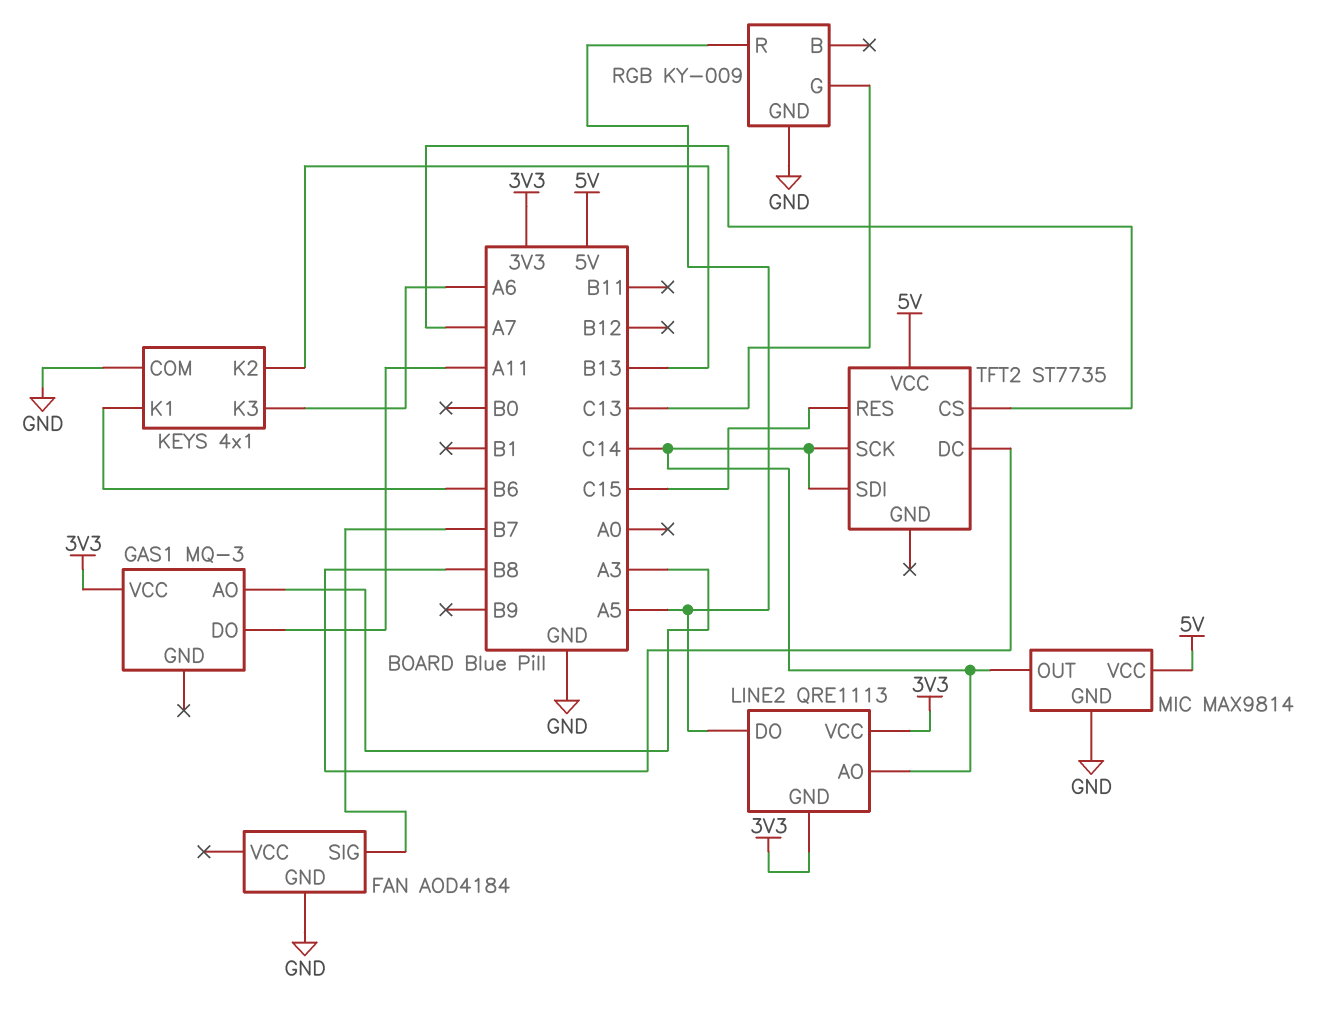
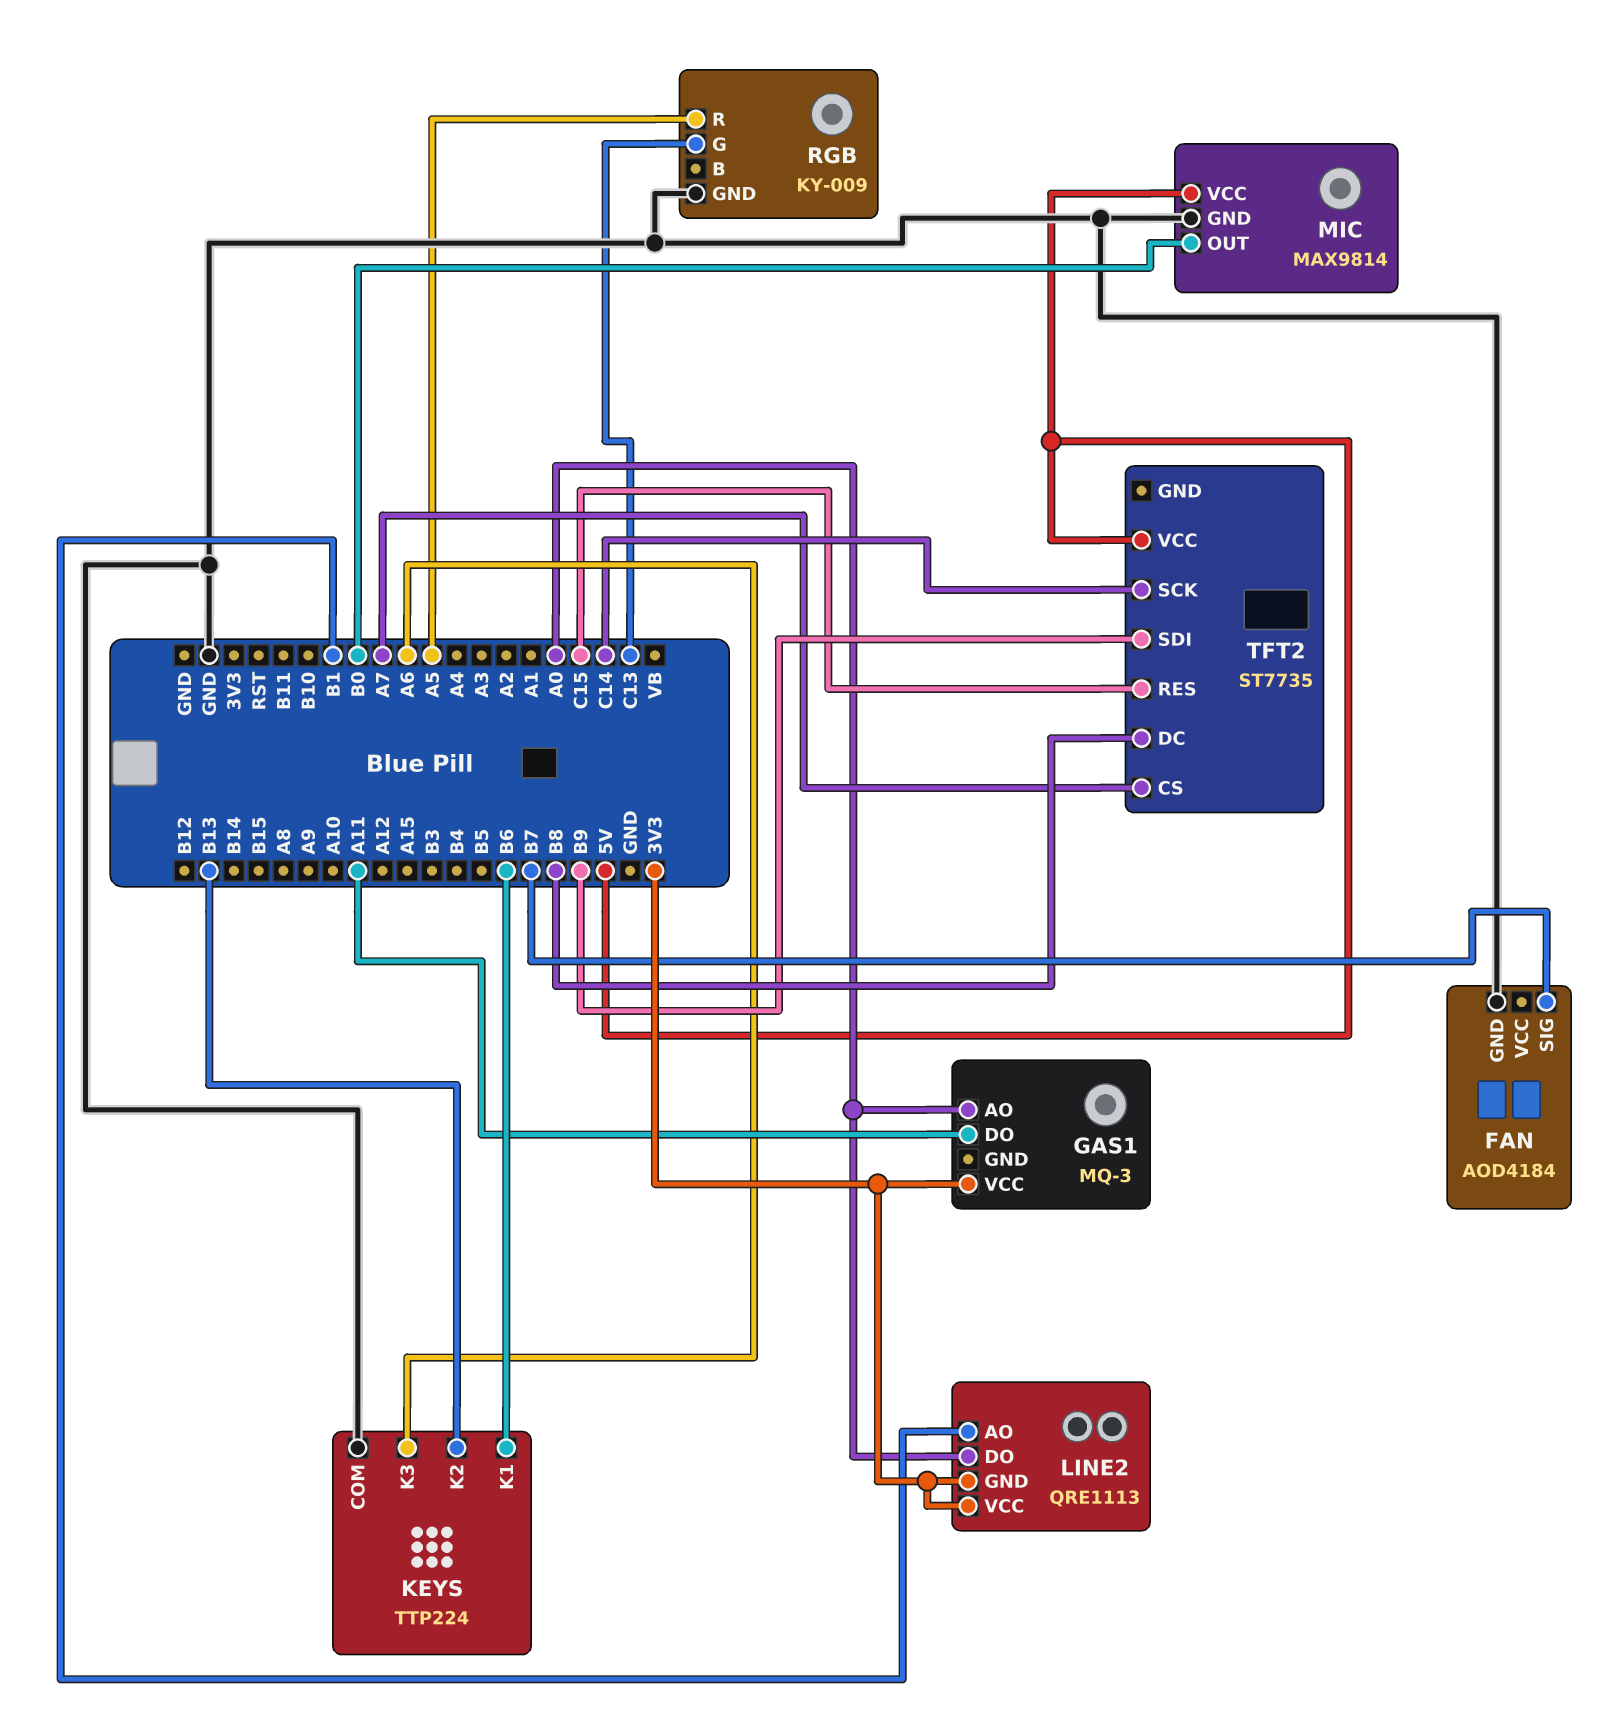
GAS1 pin AO: A3 -> A0
KEYS: 4x1 -> TTP224
LINE2 pin AO: C14 -> B1
LINE2 pin DO: A5 -> A0
MIC pin OUT: C14 -> B0
TFT2 pin SDI: C14 -> B9

